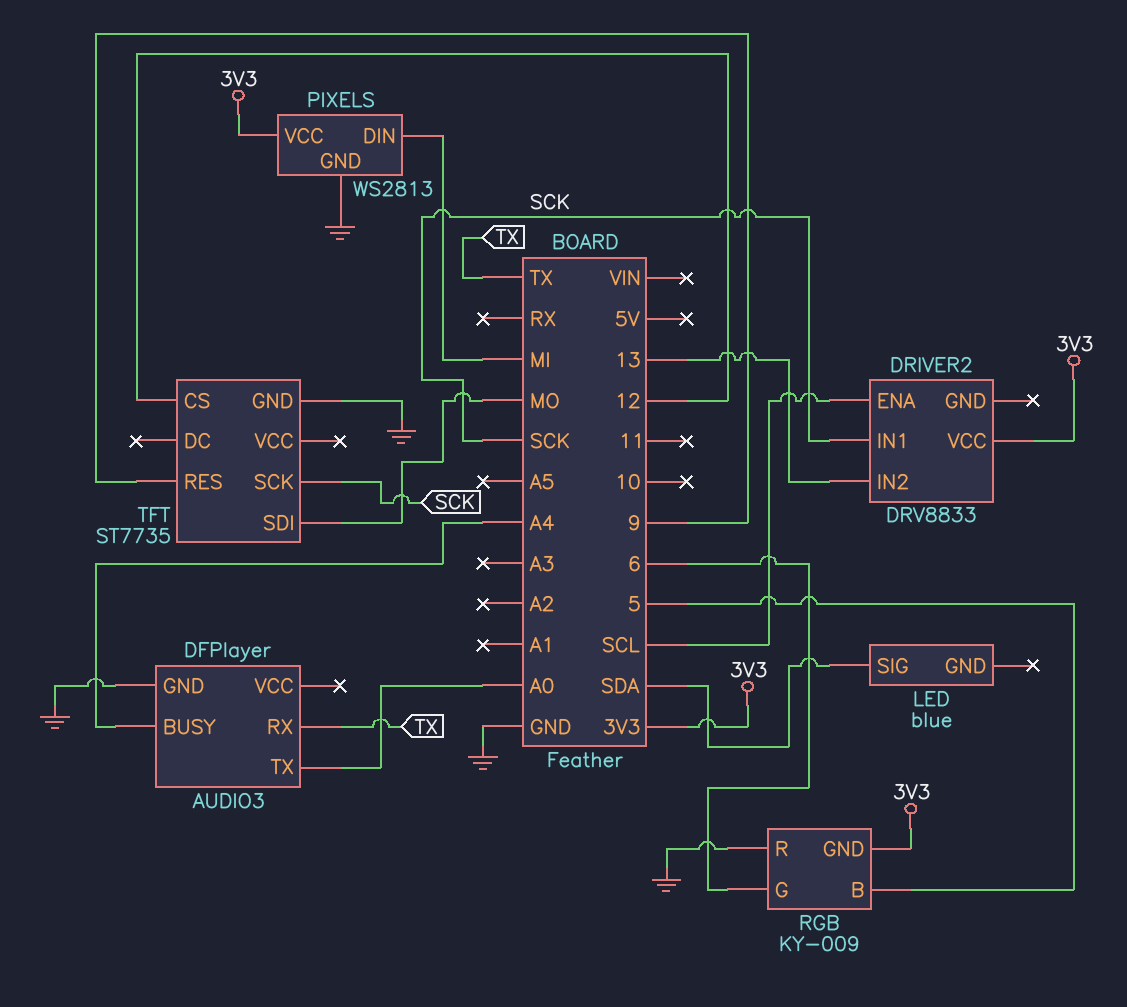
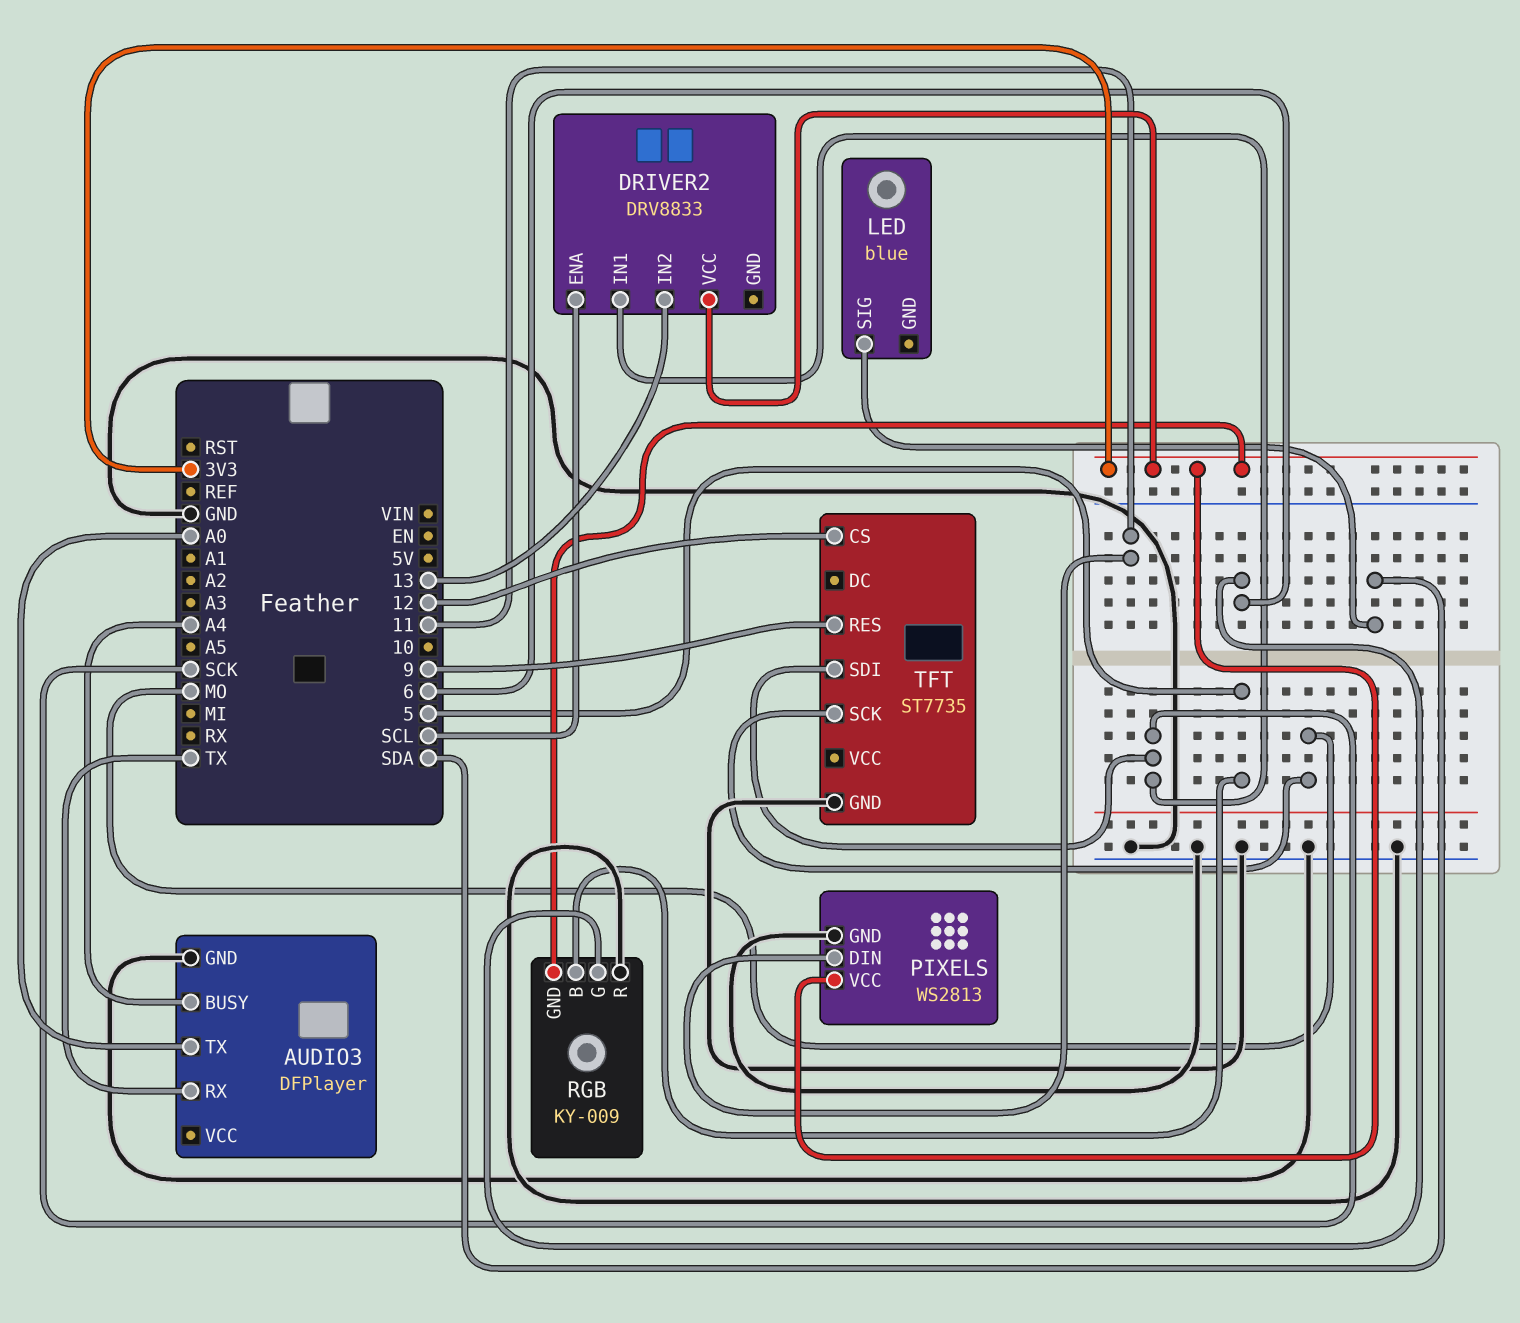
PIXELS pin DIN: MI -> 11
TFT pin SCK: SCK -> MO
TFT pin SDI: MO -> SCK

